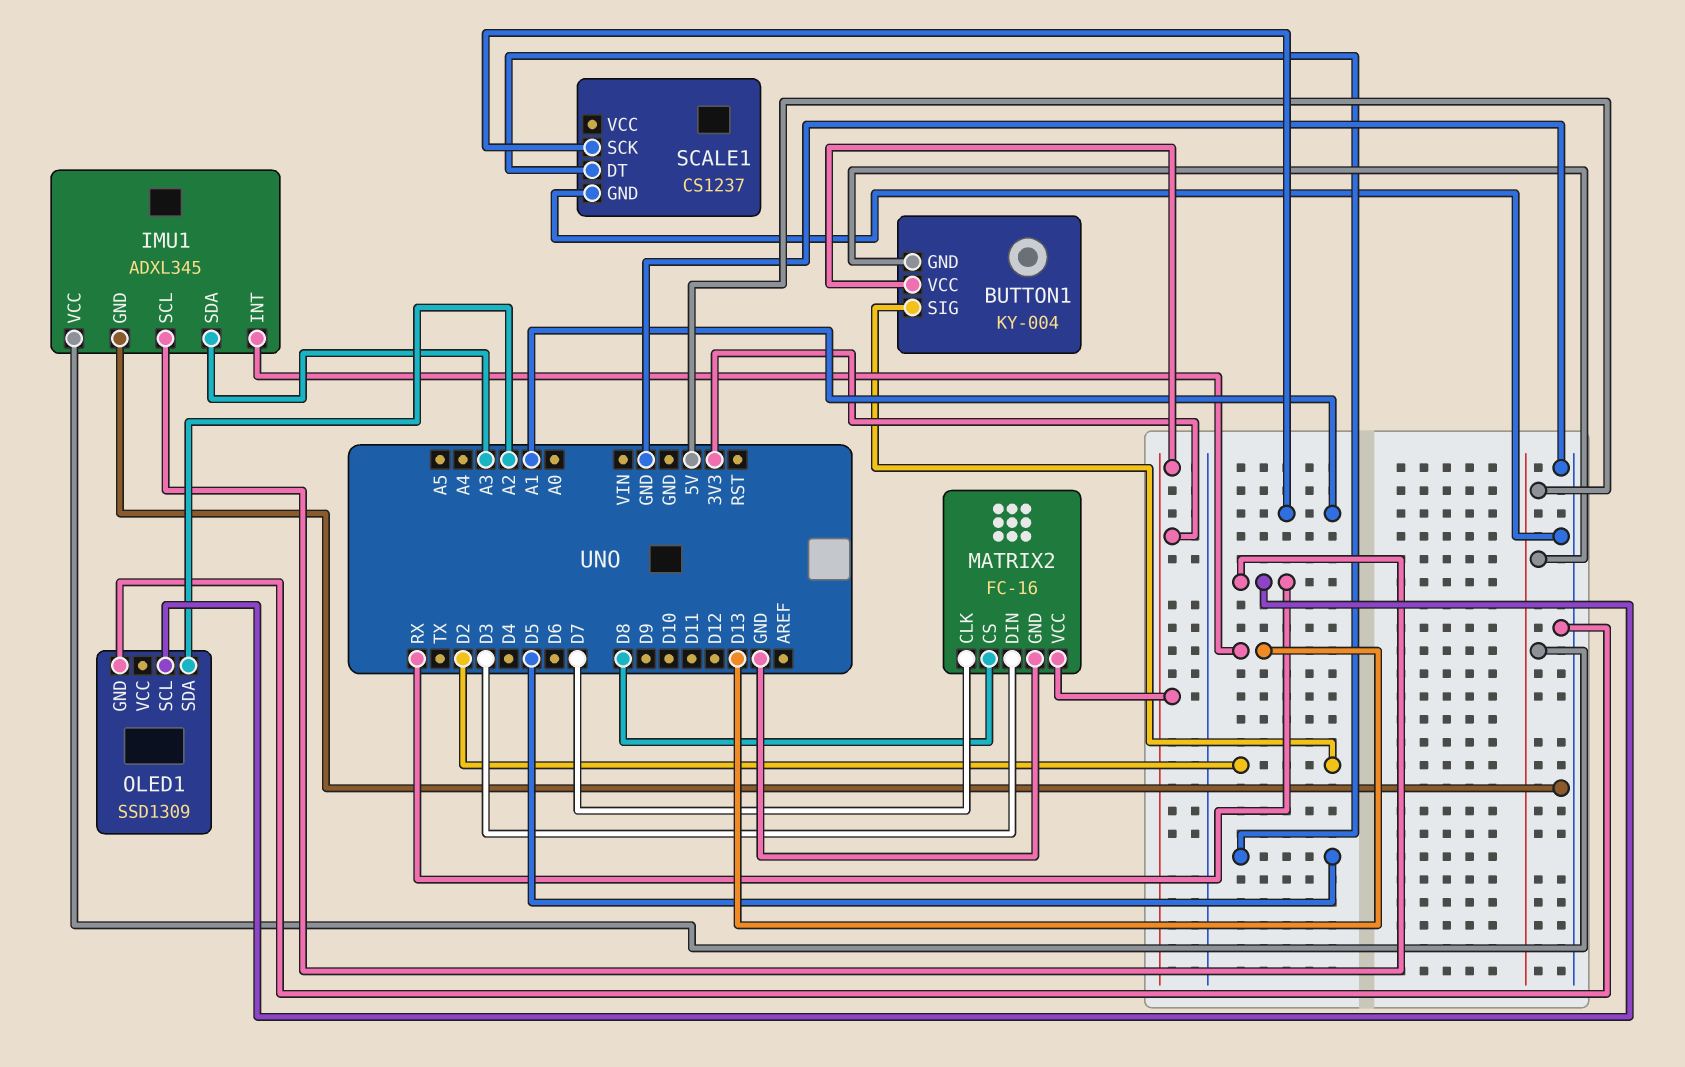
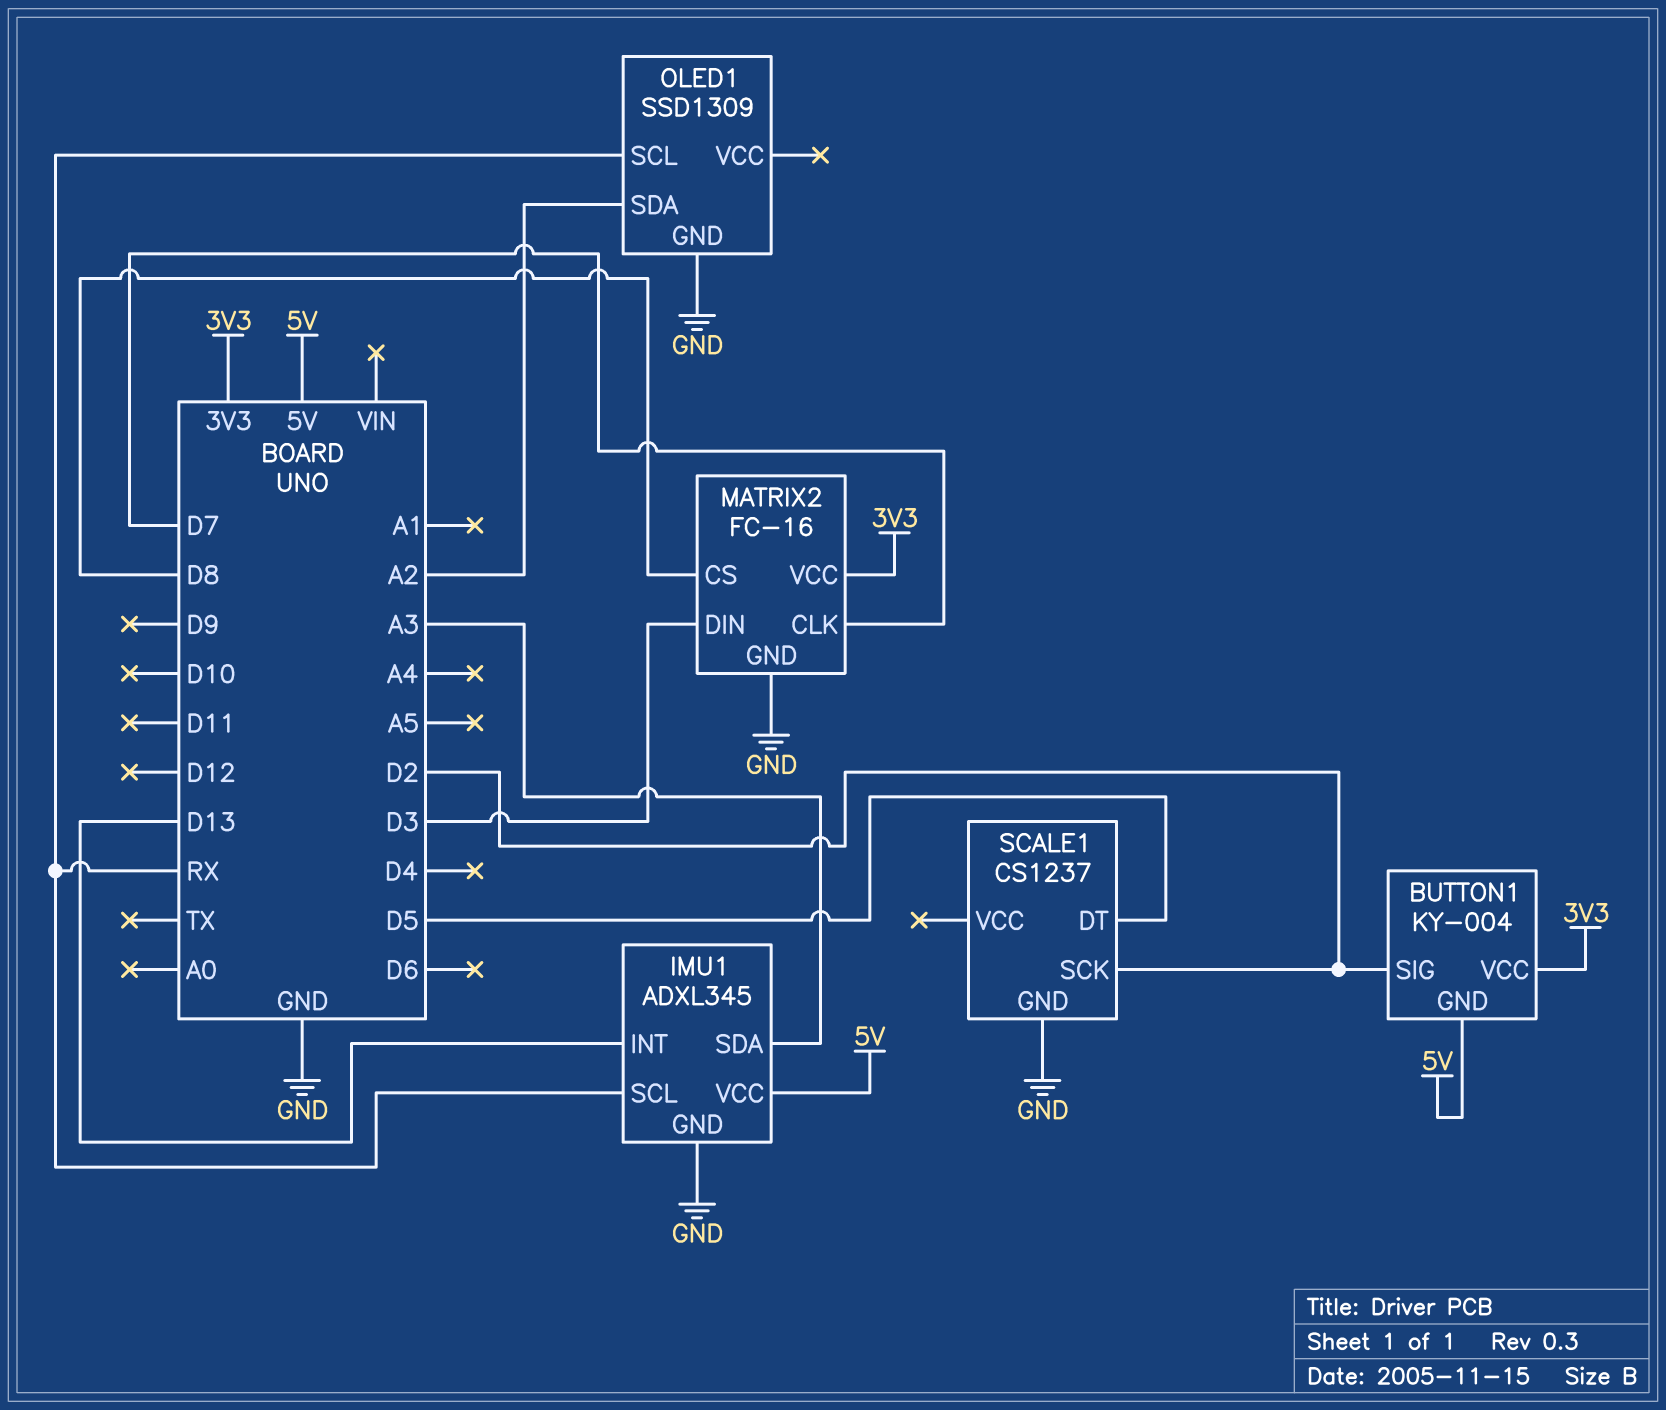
SCALE1 pin SCK: A1 -> D2

